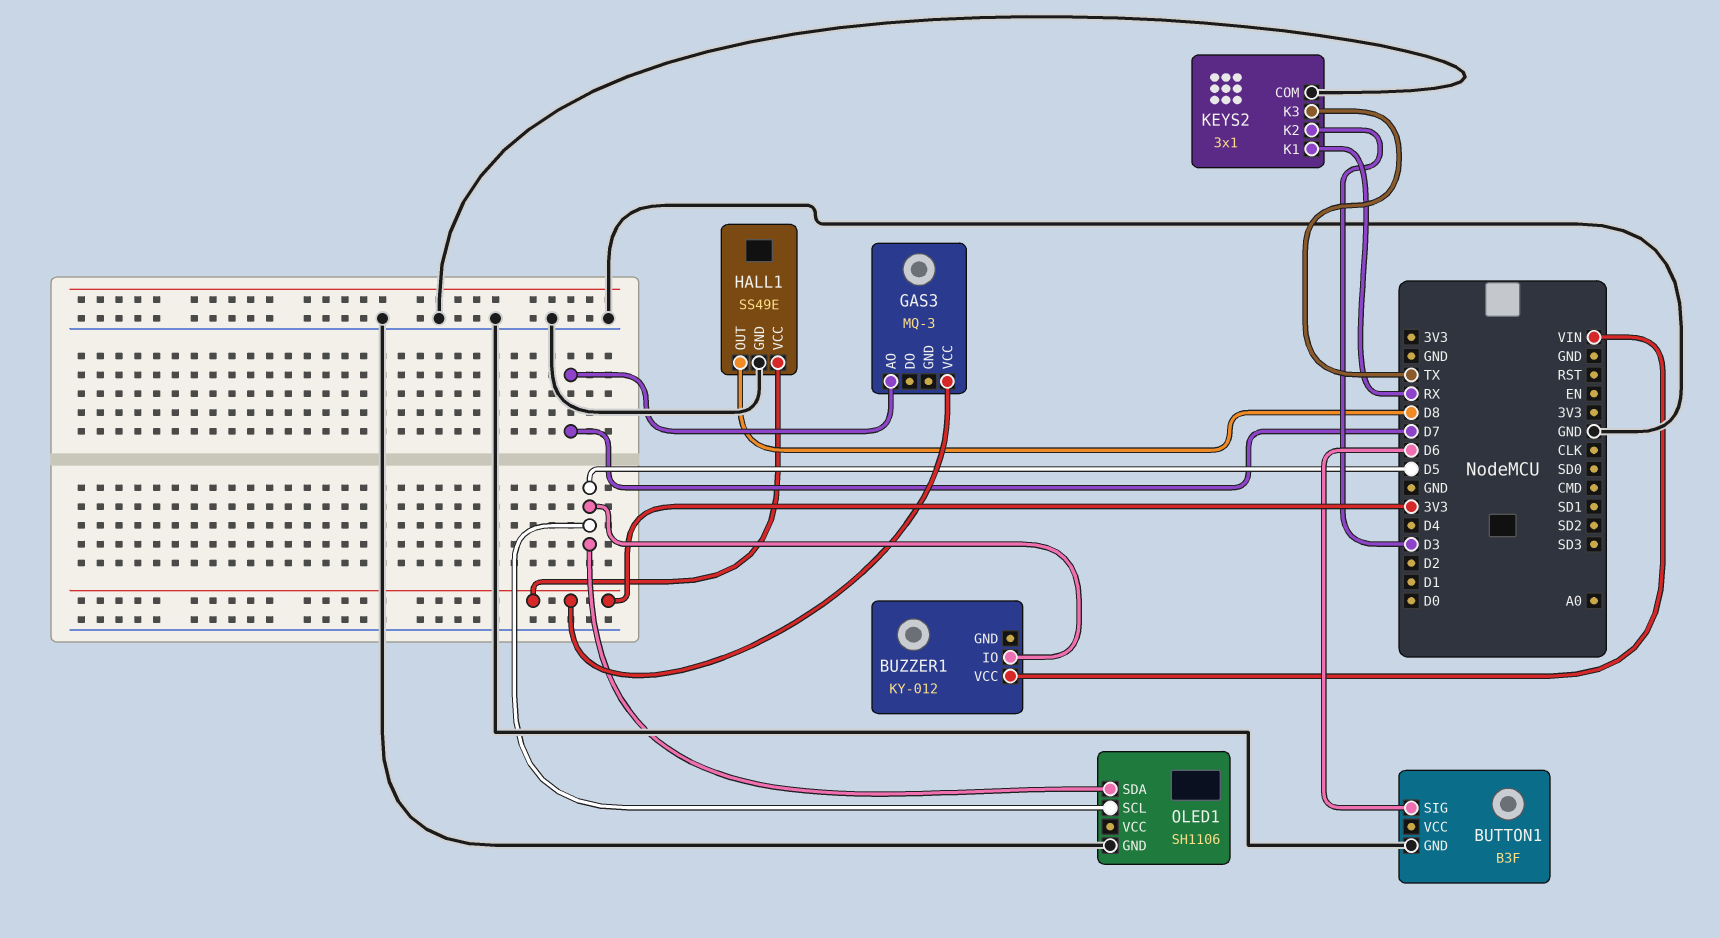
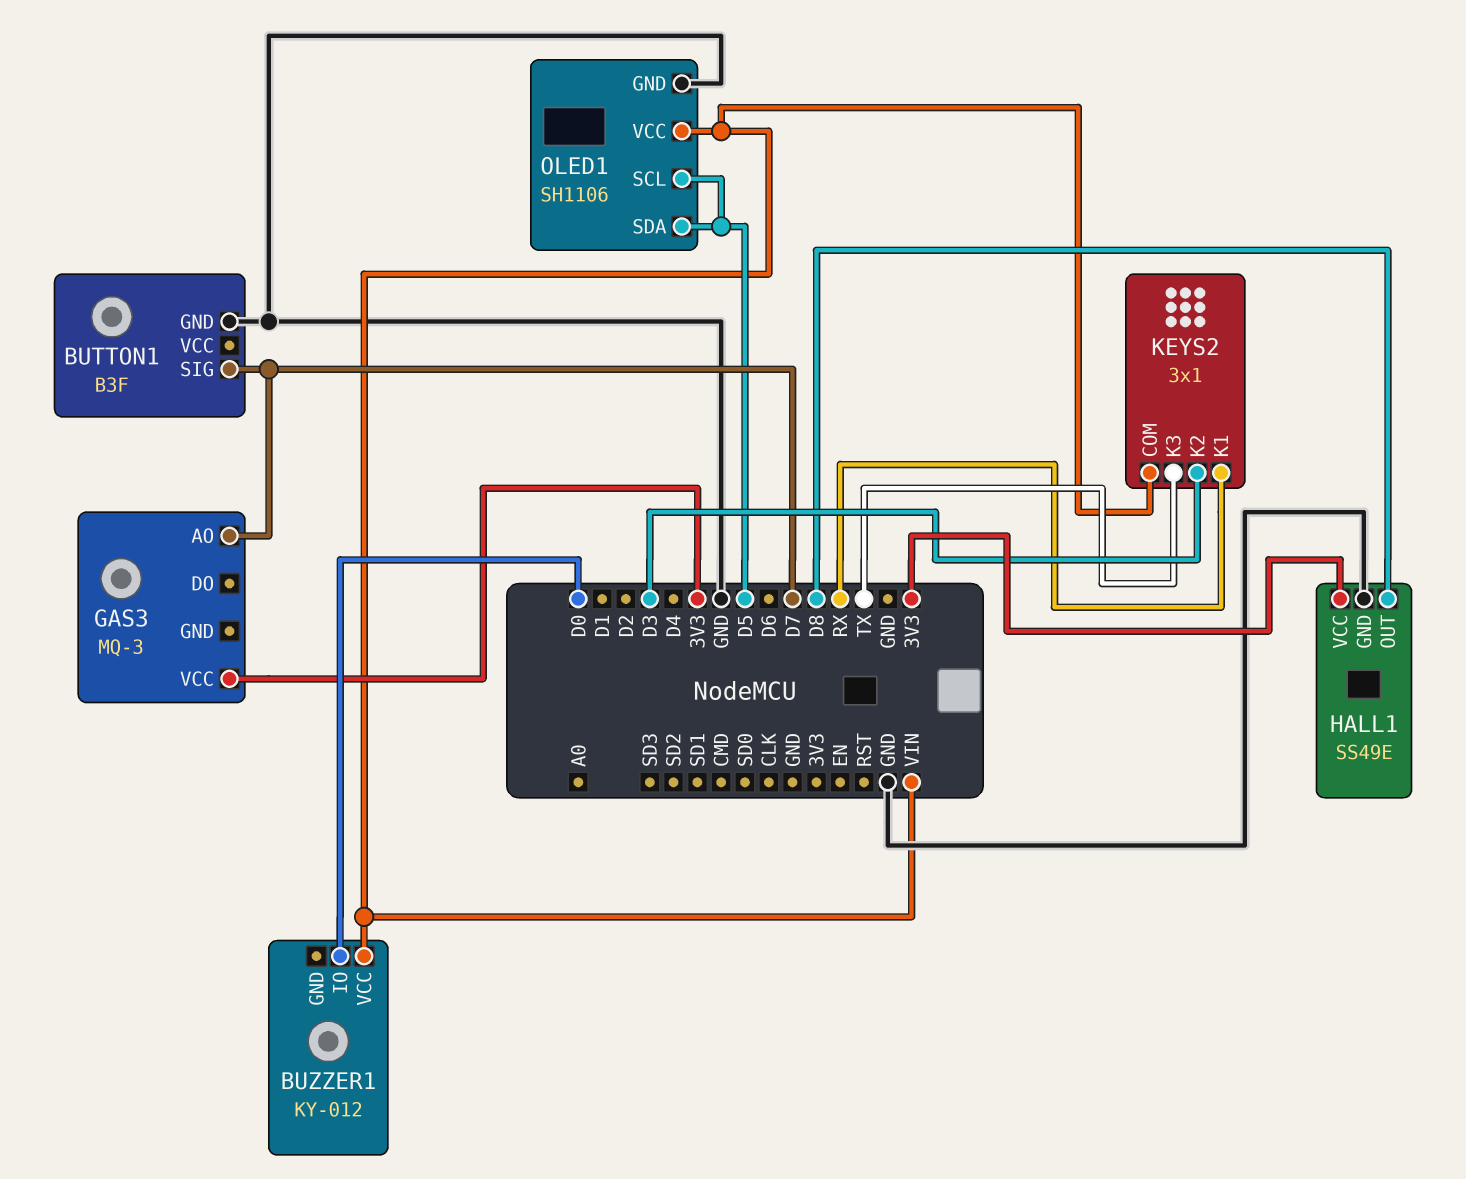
BUTTON1 pin SIG: D6 -> D7
BUZZER1 pin IO: D5 -> D0
KEYS2 pin COM: GND -> VIN
OLED1 pin VCC: none -> VIN

